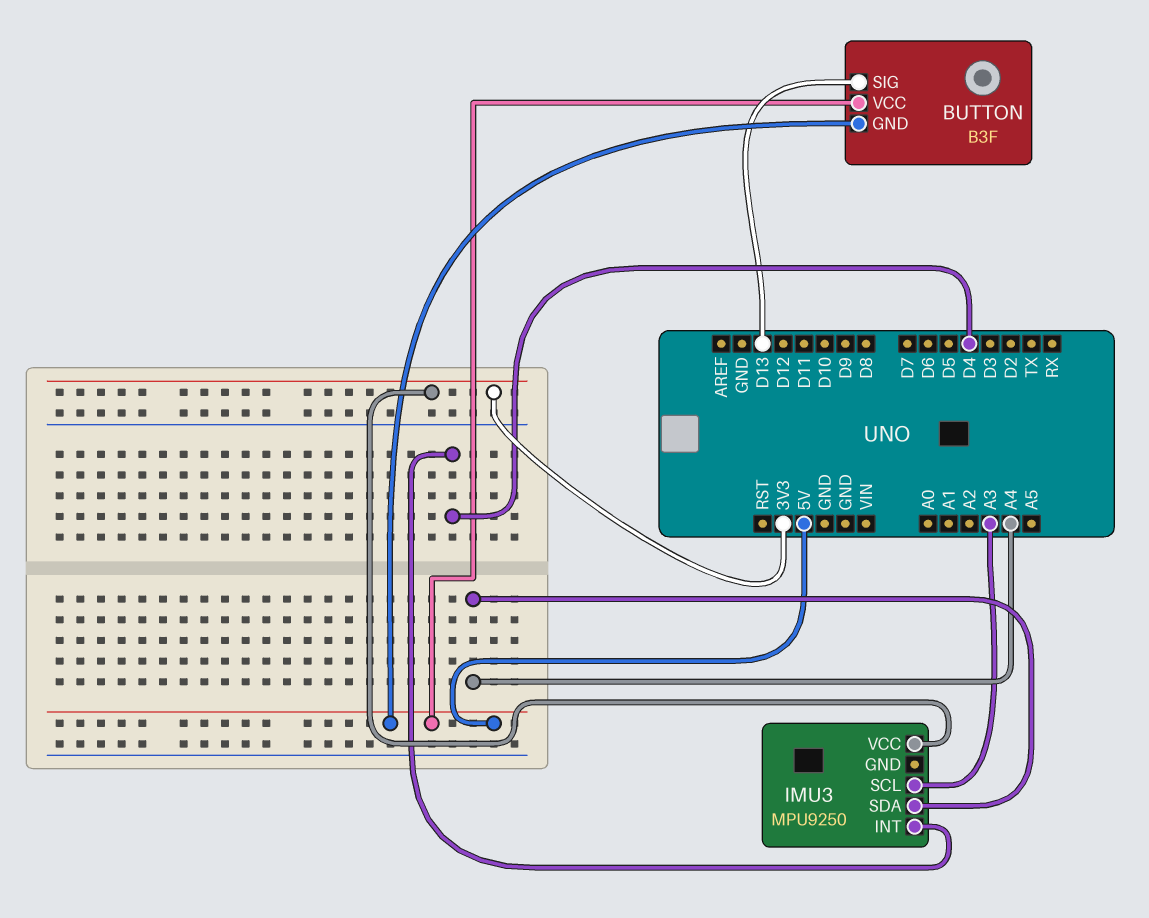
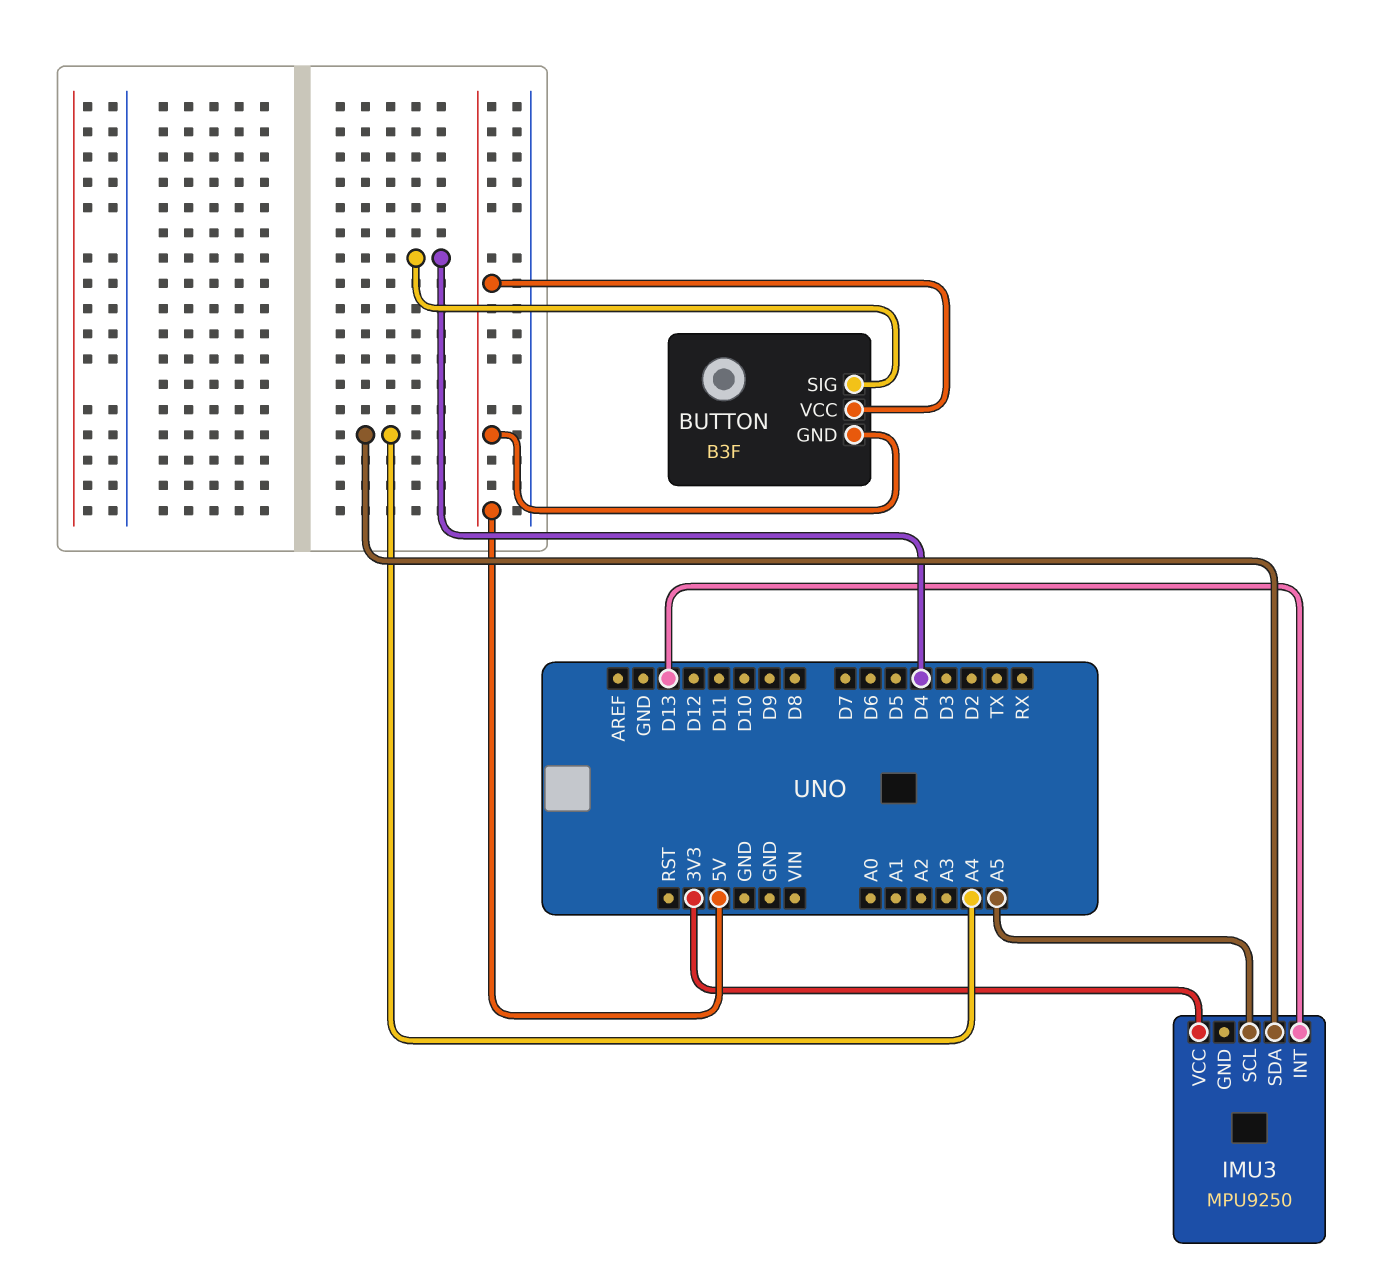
BUTTON pin SIG: D13 -> D4
IMU3 pin INT: D4 -> D13
IMU3 pin SCL: A3 -> A5

